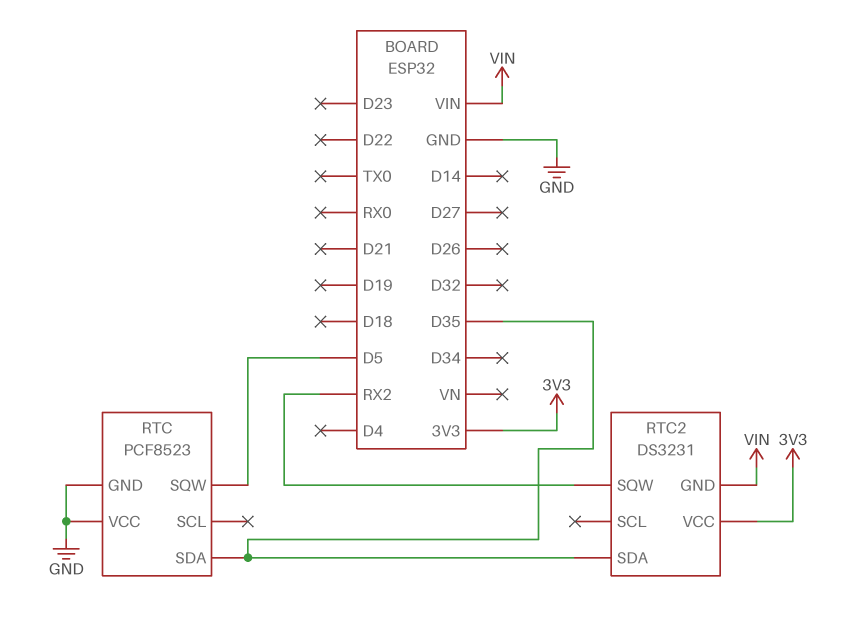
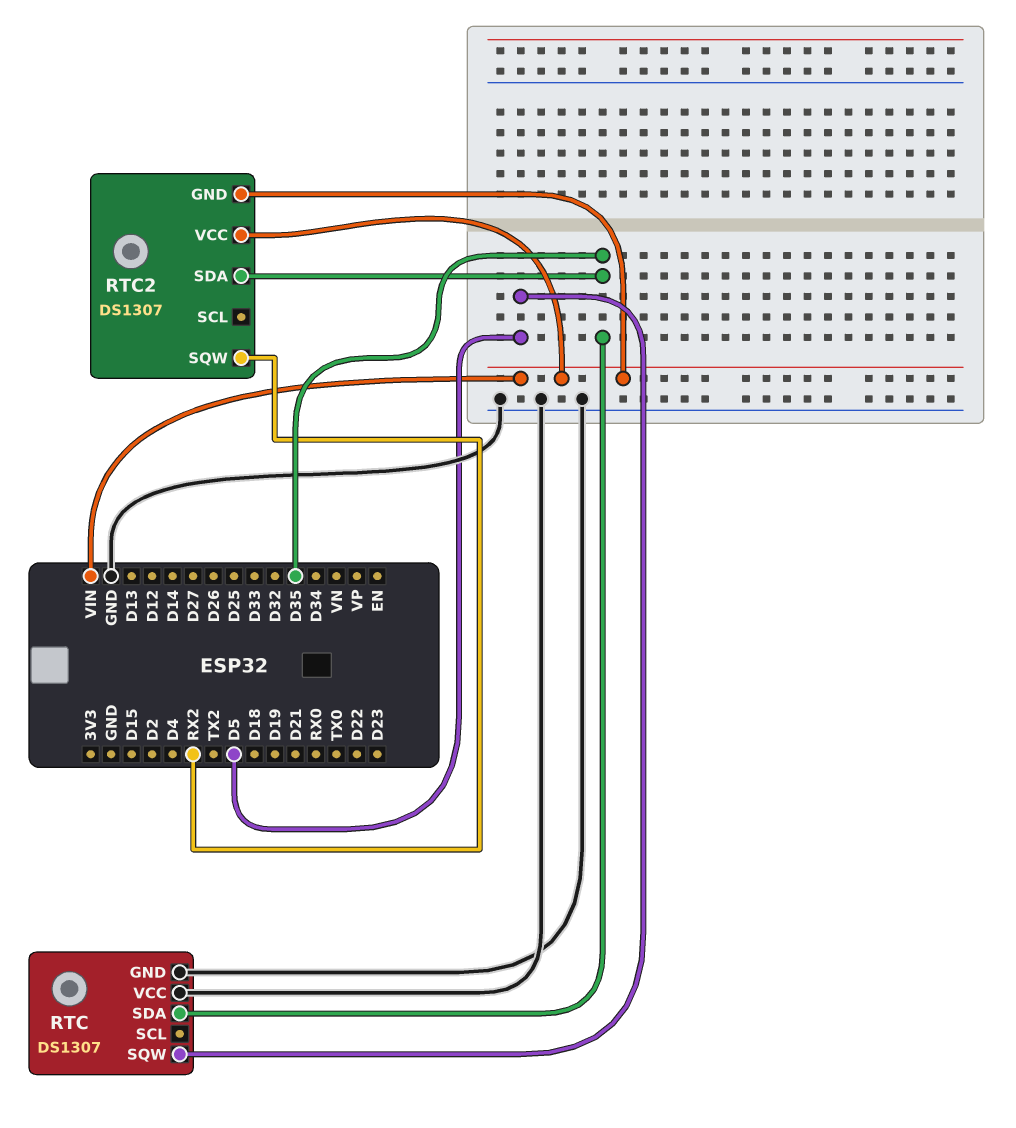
RTC: PCF8523 -> DS1307
RTC2: DS3231 -> DS1307
RTC2 pin VCC: 3V3 -> VIN

